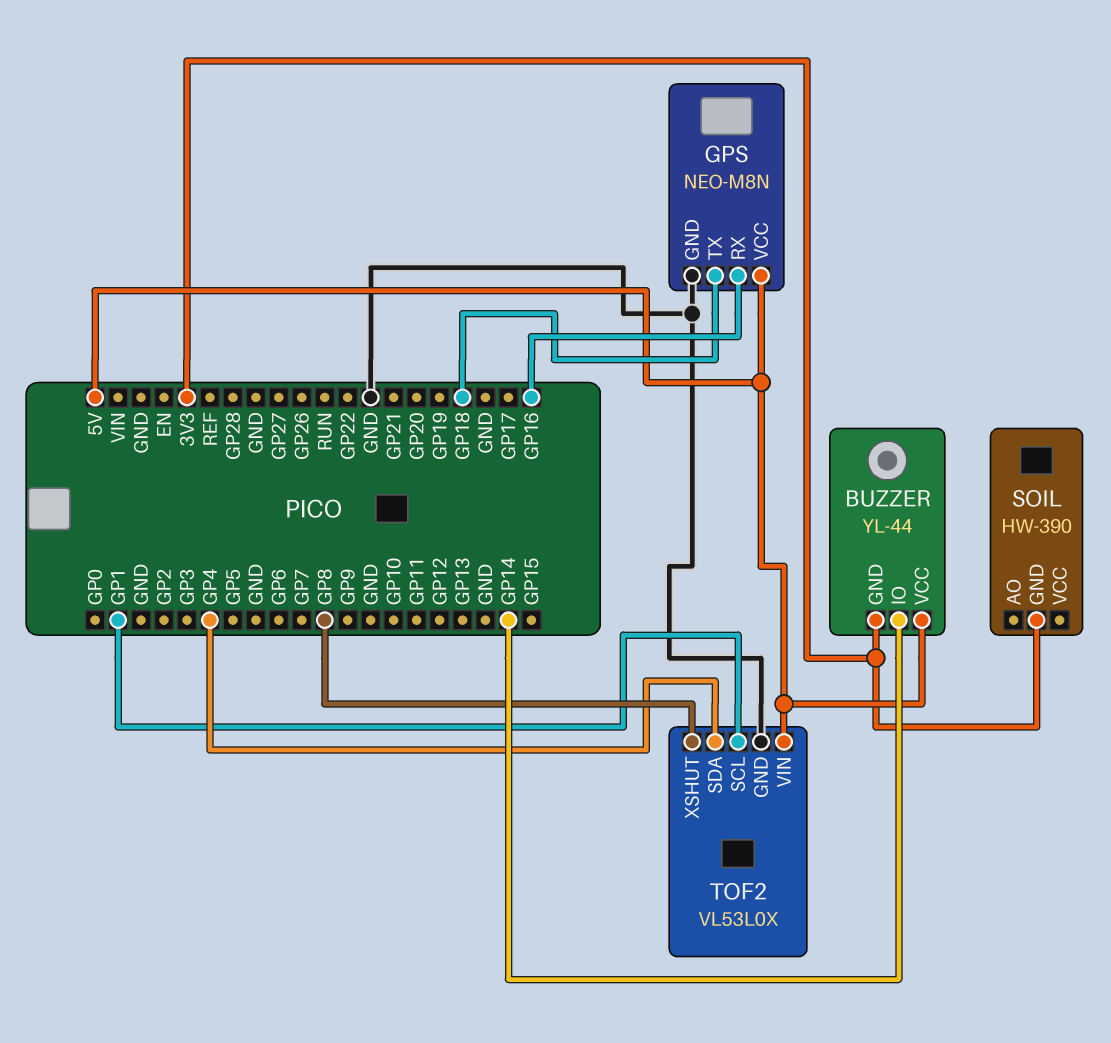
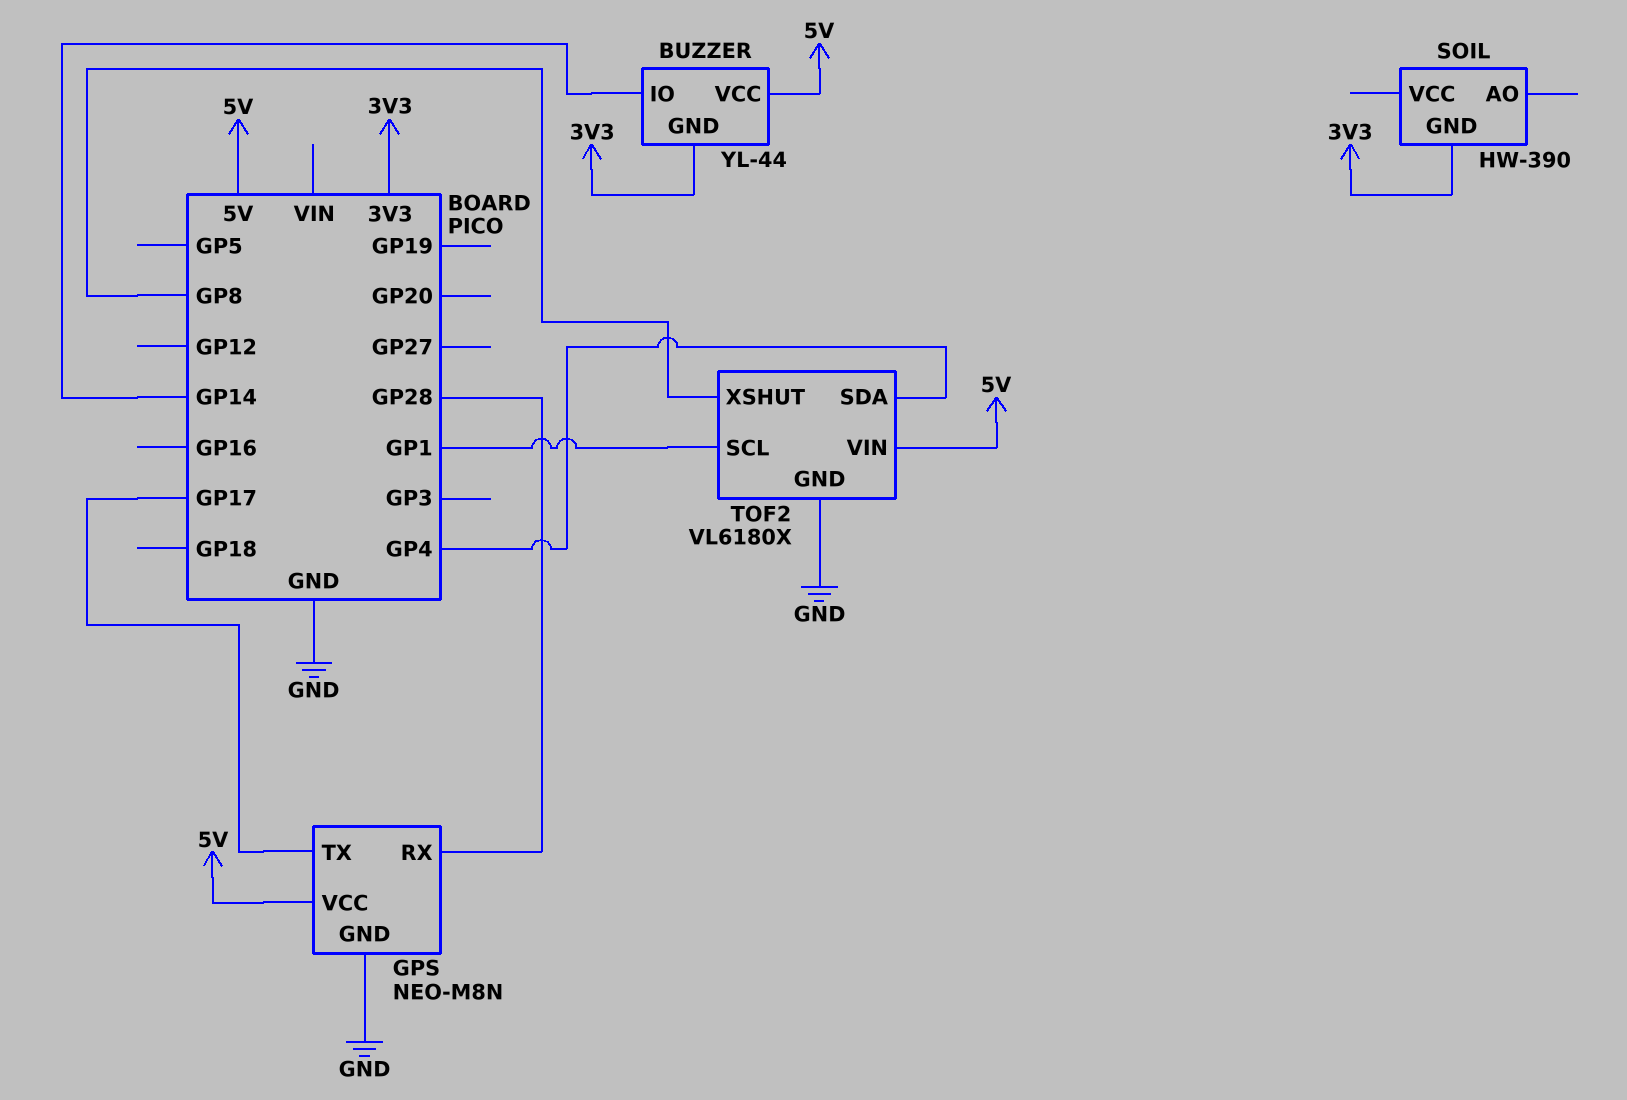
GPS pin RX: GP16 -> GP28
GPS pin TX: GP18 -> GP17
TOF2: VL53L0X -> VL6180X

